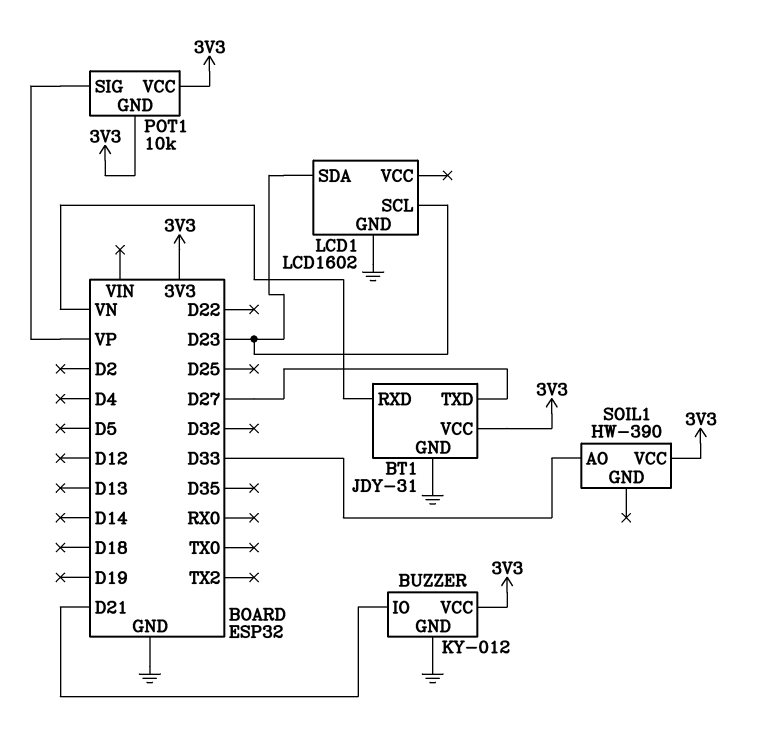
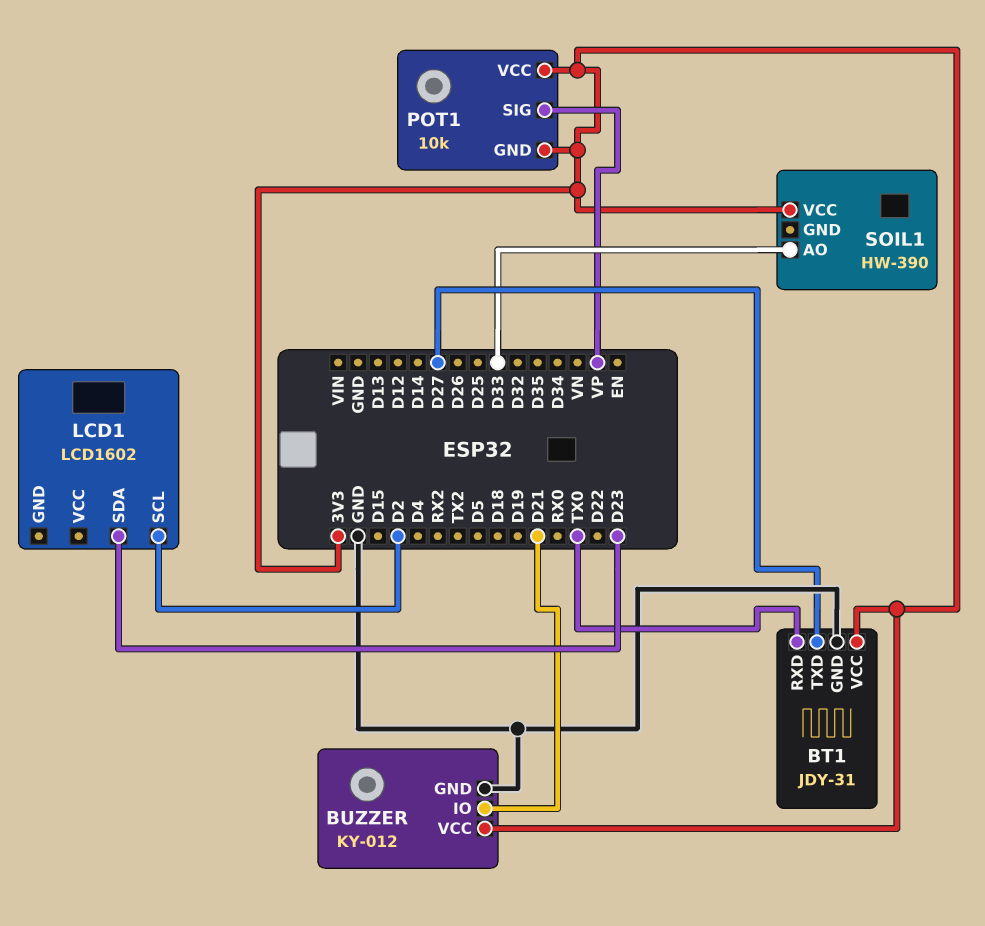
BT1 pin RXD: VN -> TX0
LCD1 pin GND: GND -> none
LCD1 pin SCL: D23 -> D2

